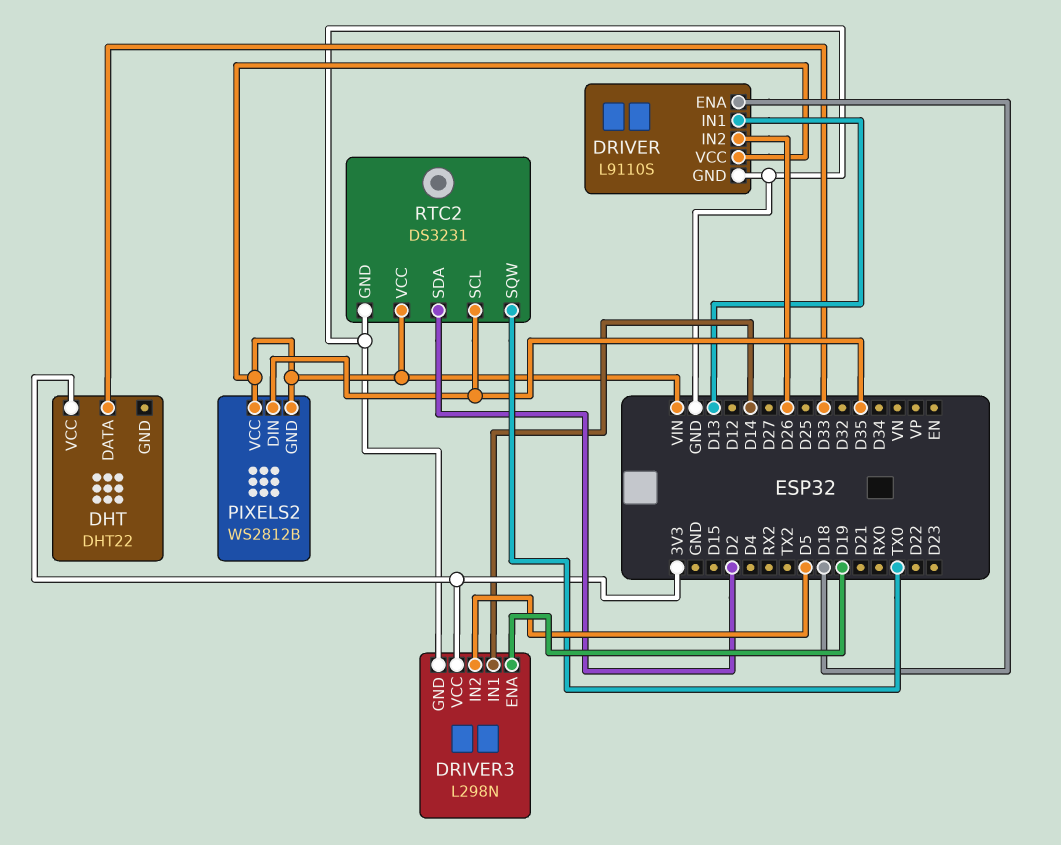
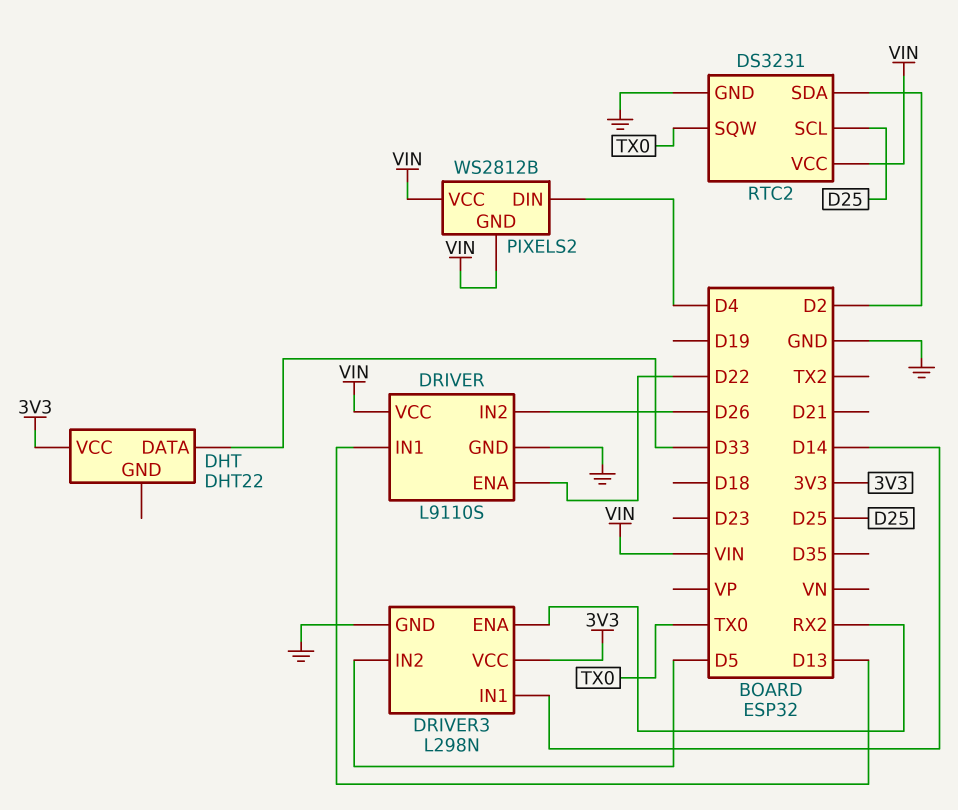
DRIVER pin ENA: D18 -> D22
DRIVER3 pin ENA: D19 -> RX2
PIXELS2 pin DIN: D35 -> D4
RTC2 pin SCL: D35 -> D25

